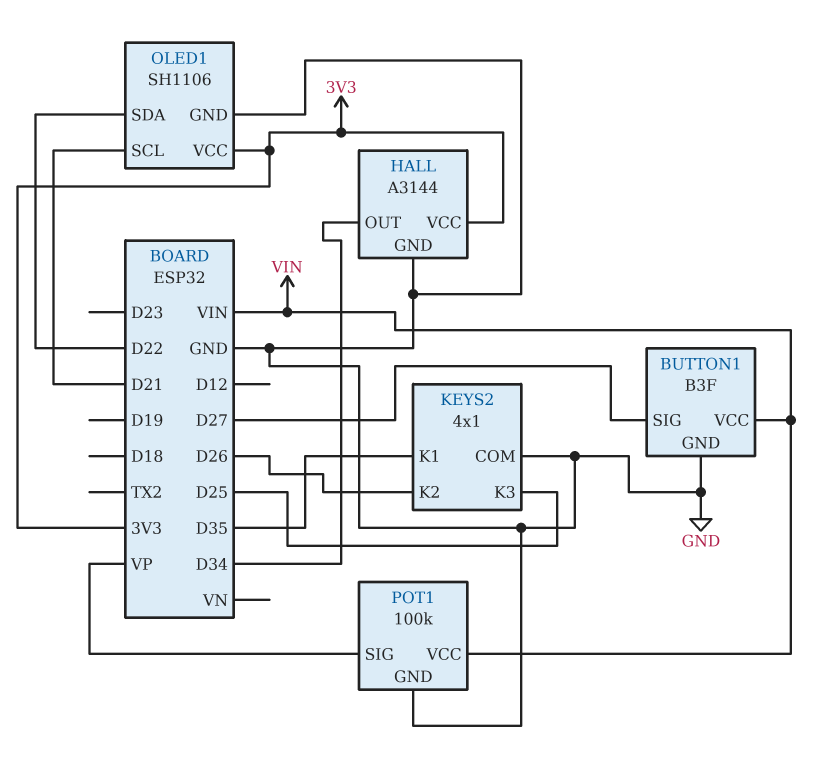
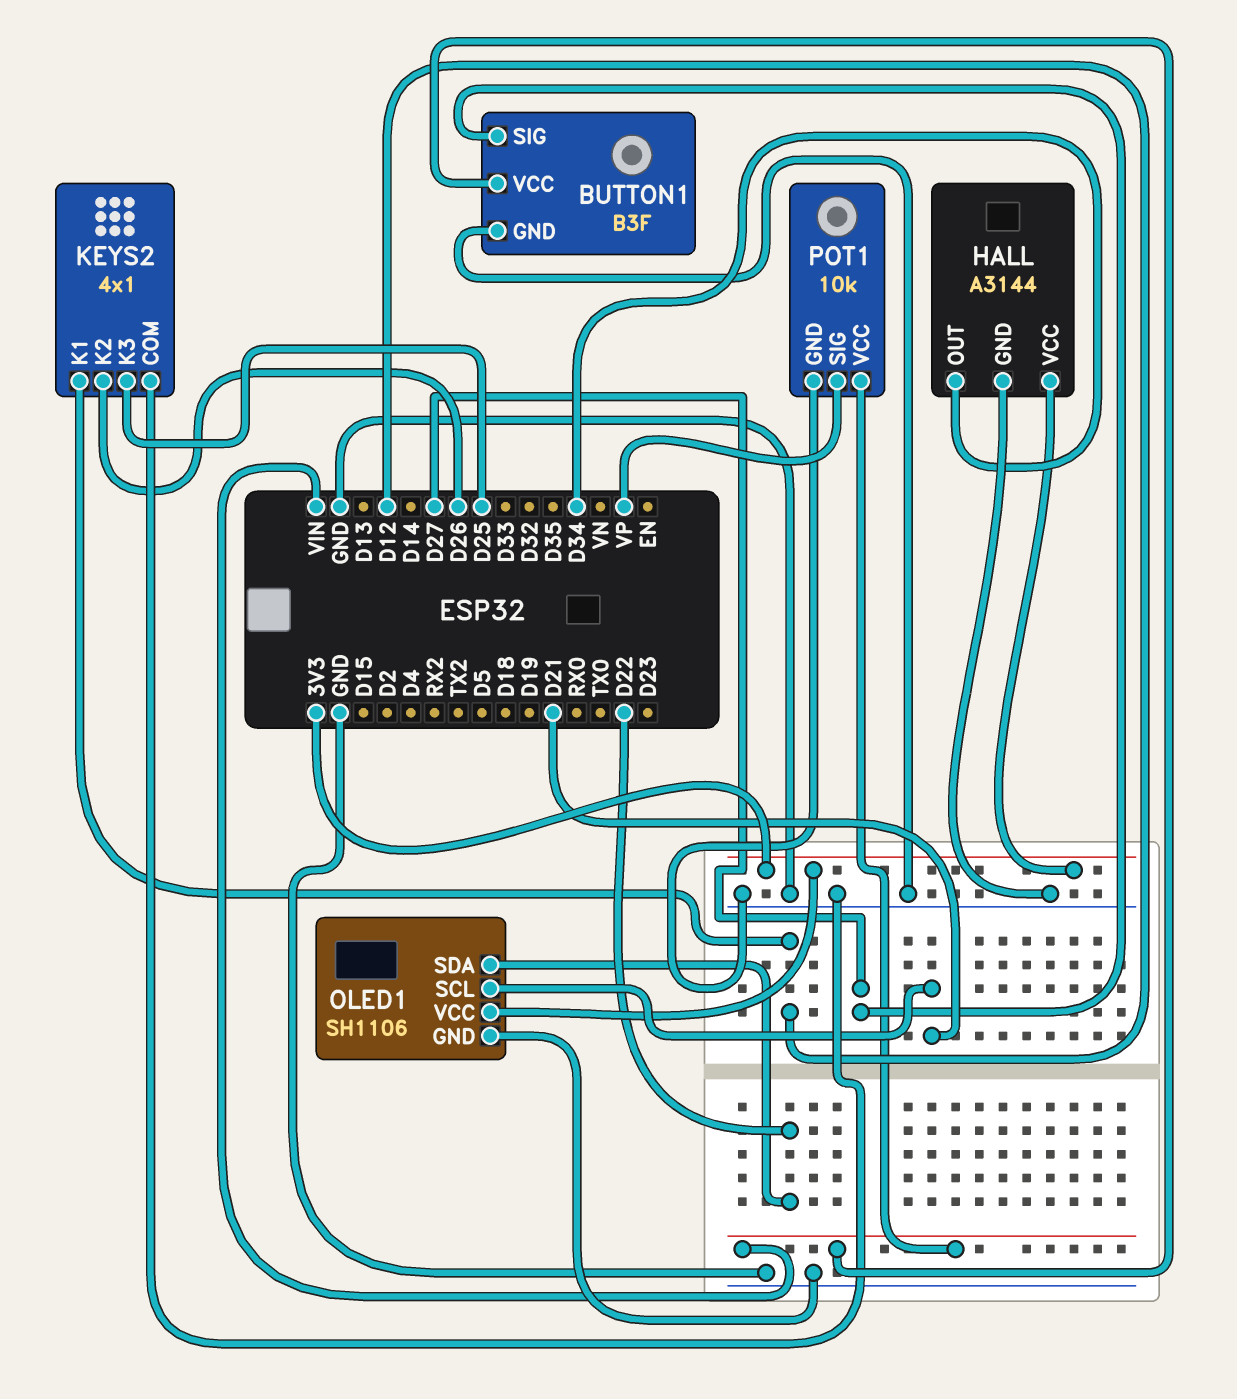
KEYS2 pin K1: D35 -> D12
POT1: 100k -> 10k

